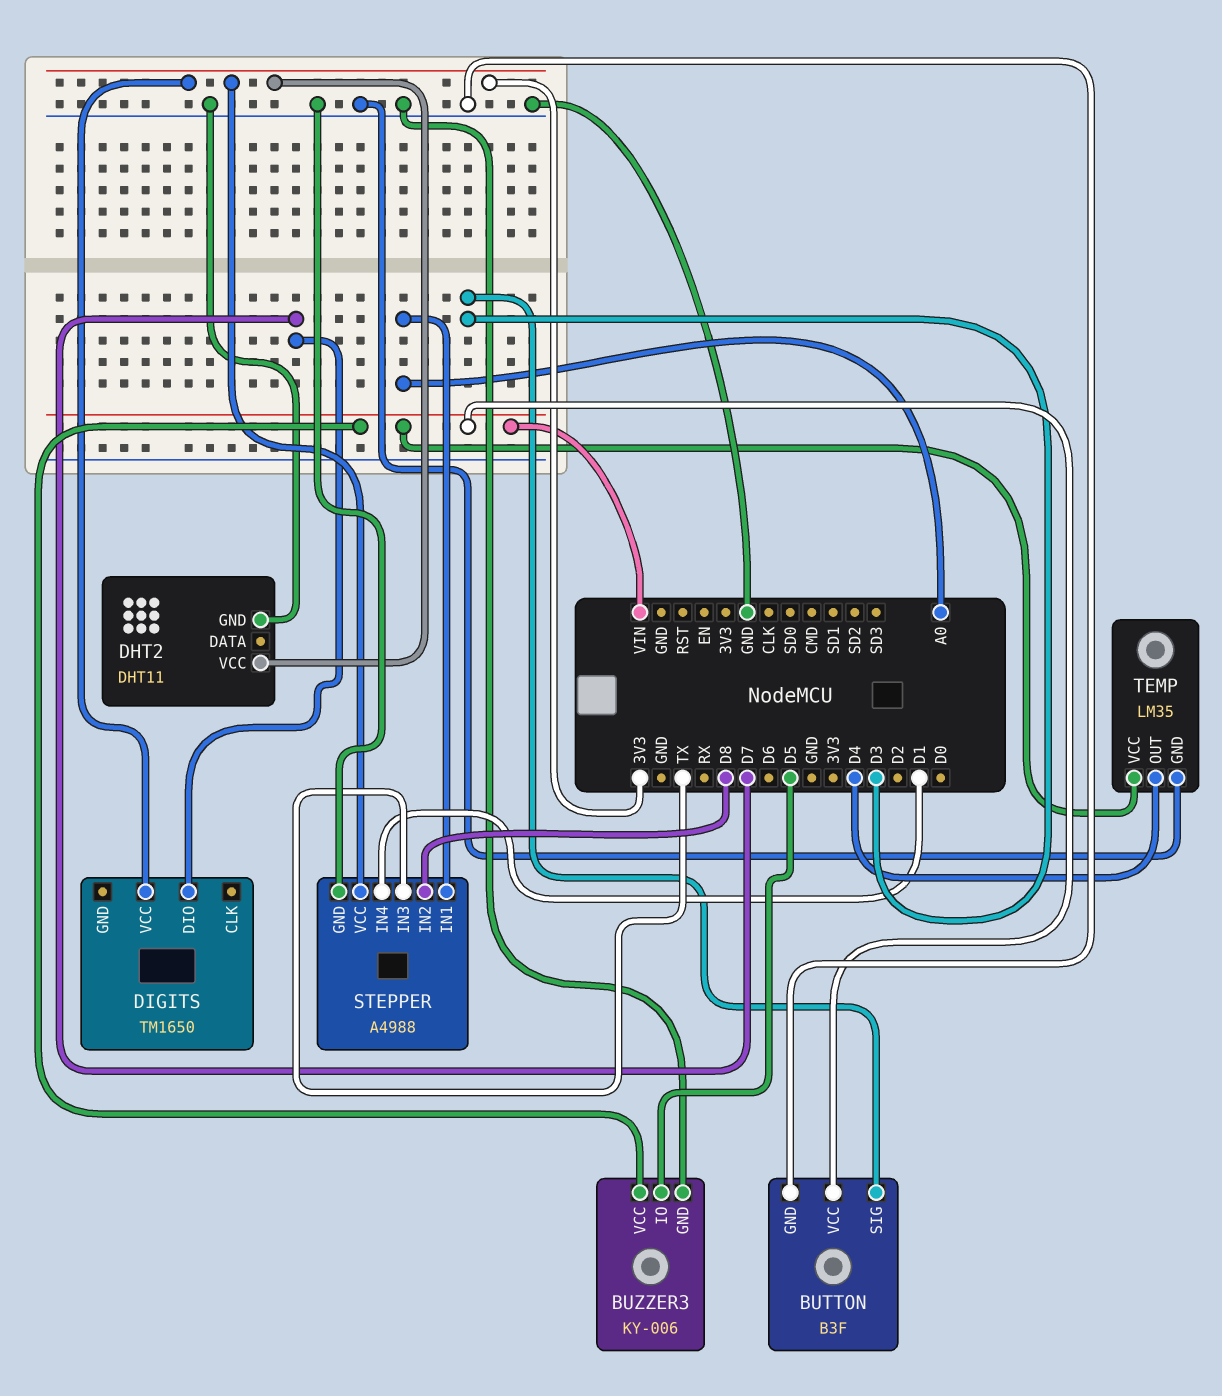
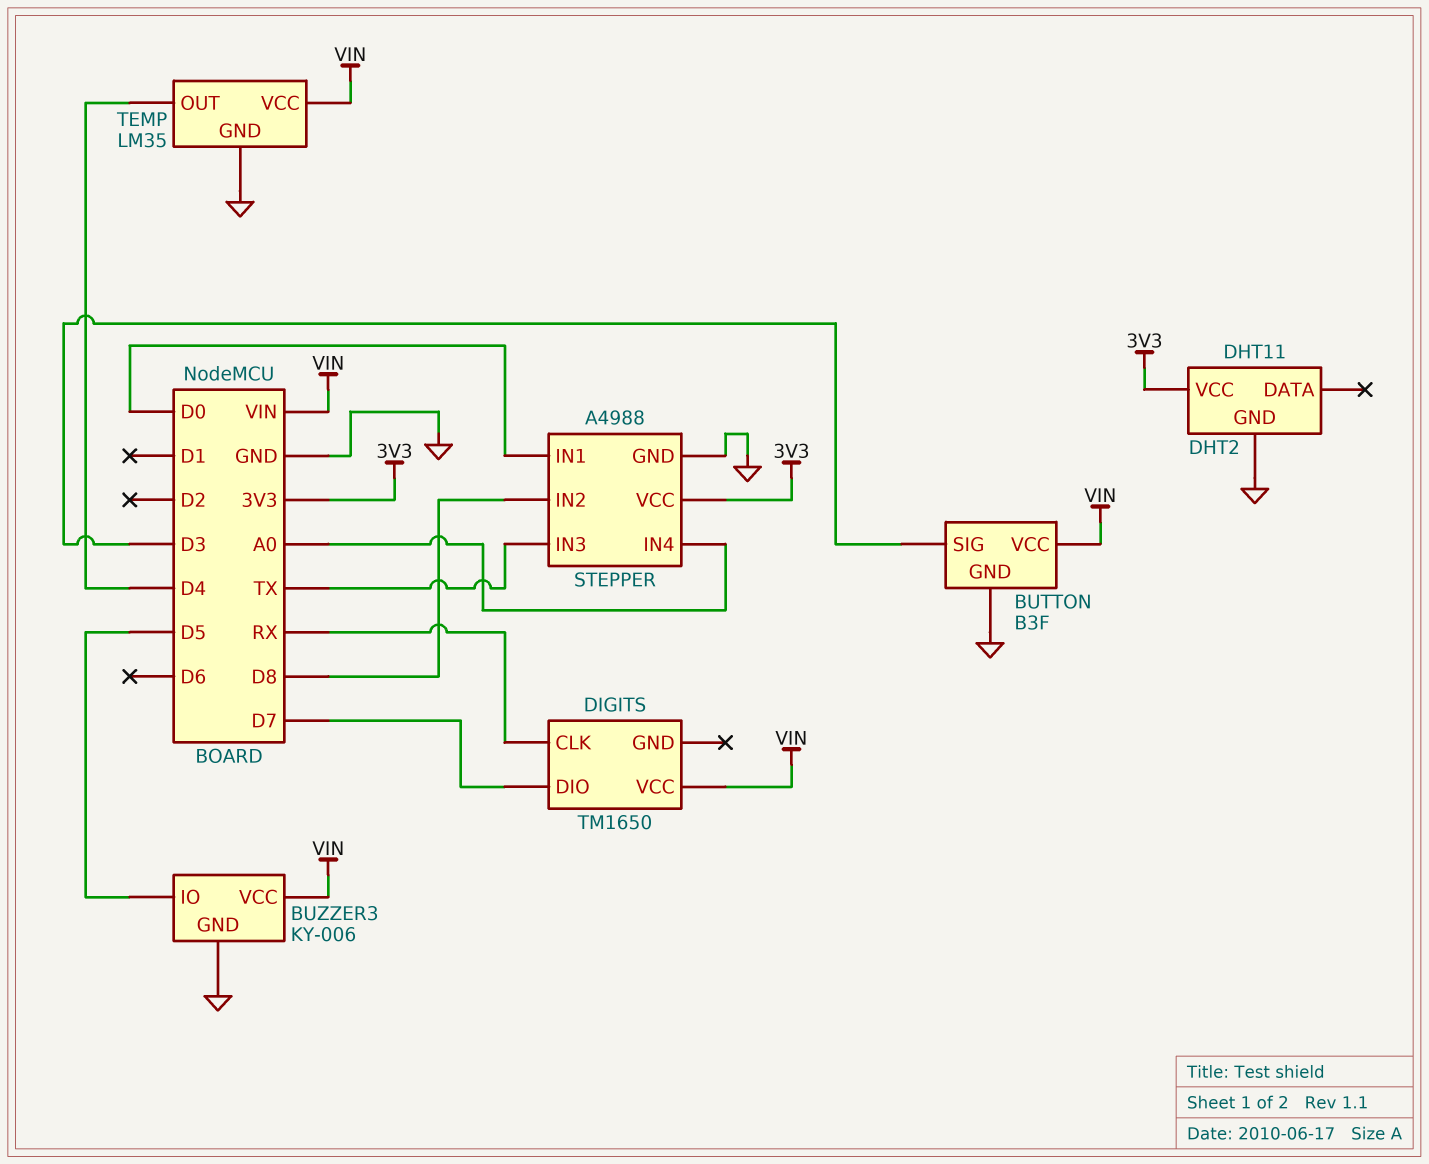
DIGITS pin CLK: none -> RX
DIGITS pin VCC: 3V3 -> VIN
STEPPER pin IN1: A0 -> D0
STEPPER pin IN4: D1 -> A0

